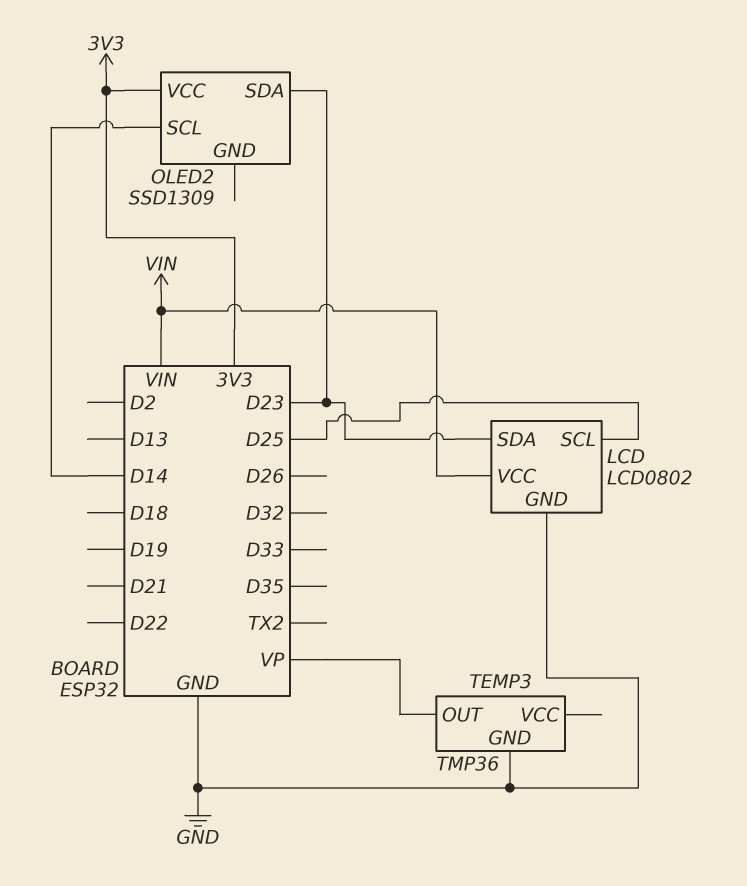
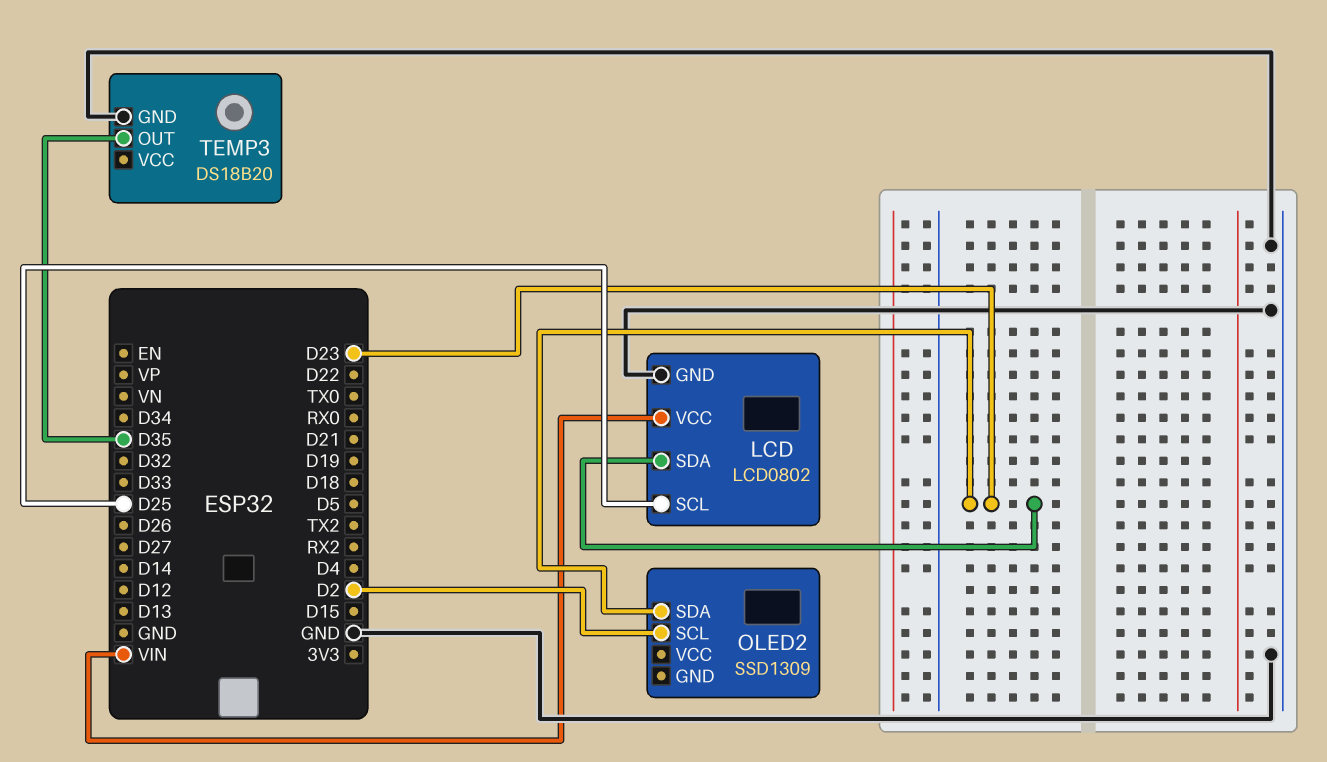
OLED2 pin SCL: D14 -> D2
OLED2 pin VCC: 3V3 -> none
TEMP3: TMP36 -> DS18B20
TEMP3 pin OUT: VP -> D35

